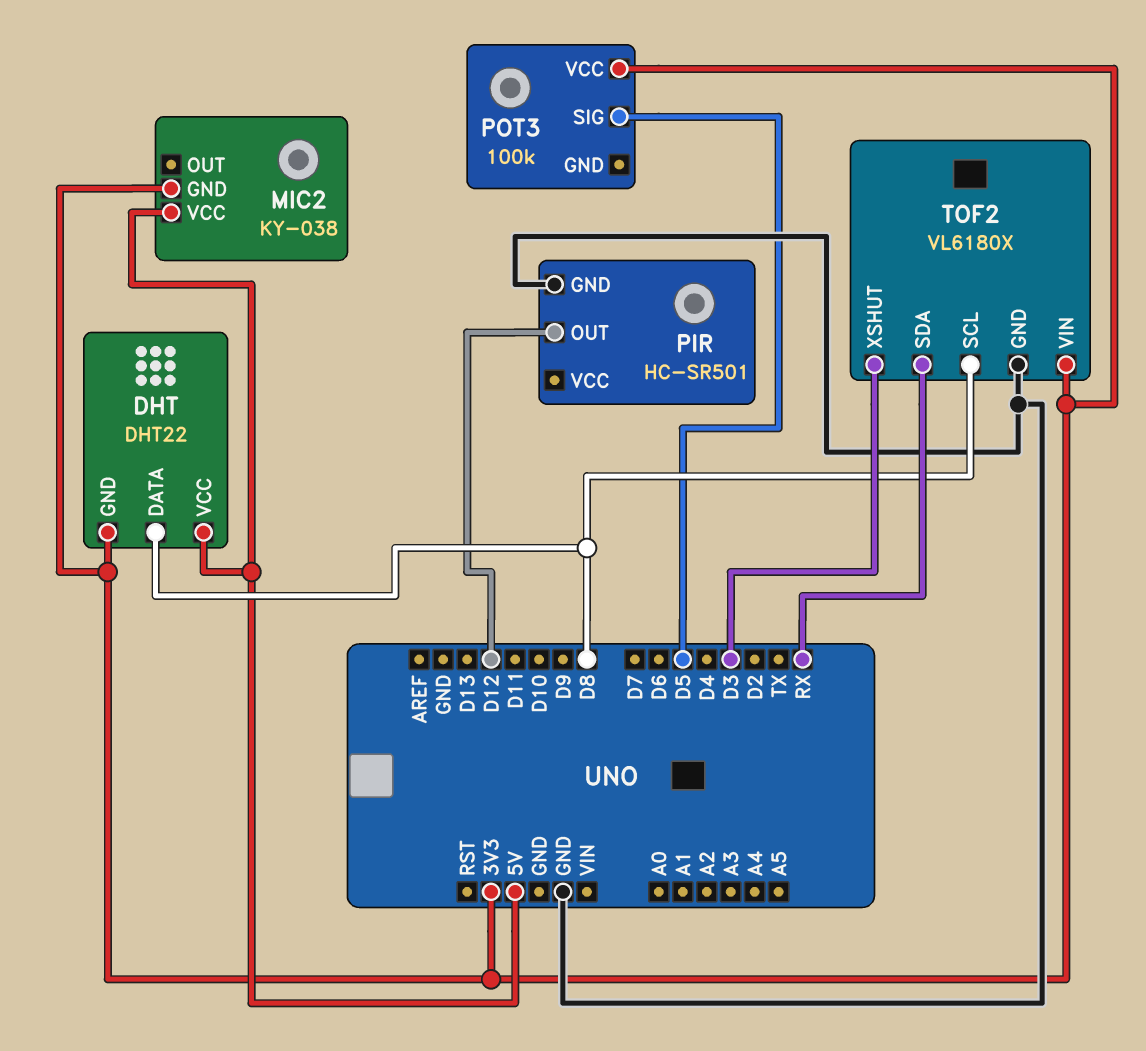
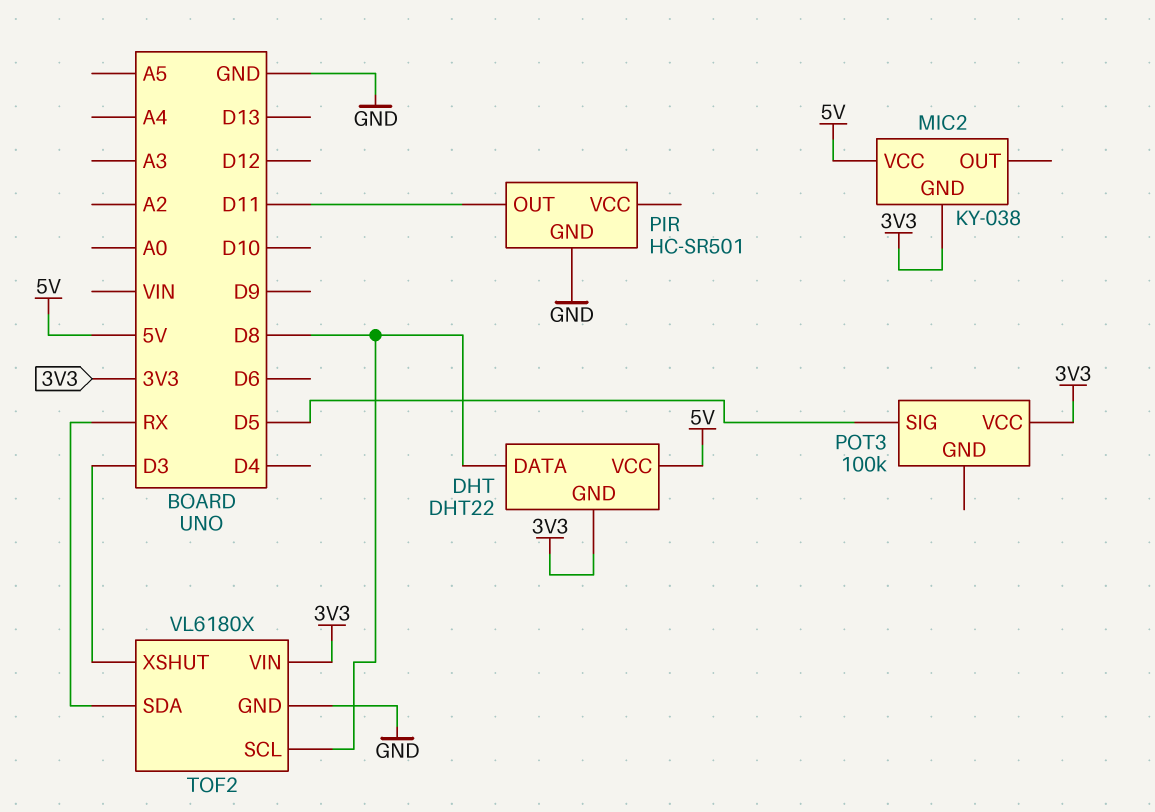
PIR pin OUT: D12 -> D11

